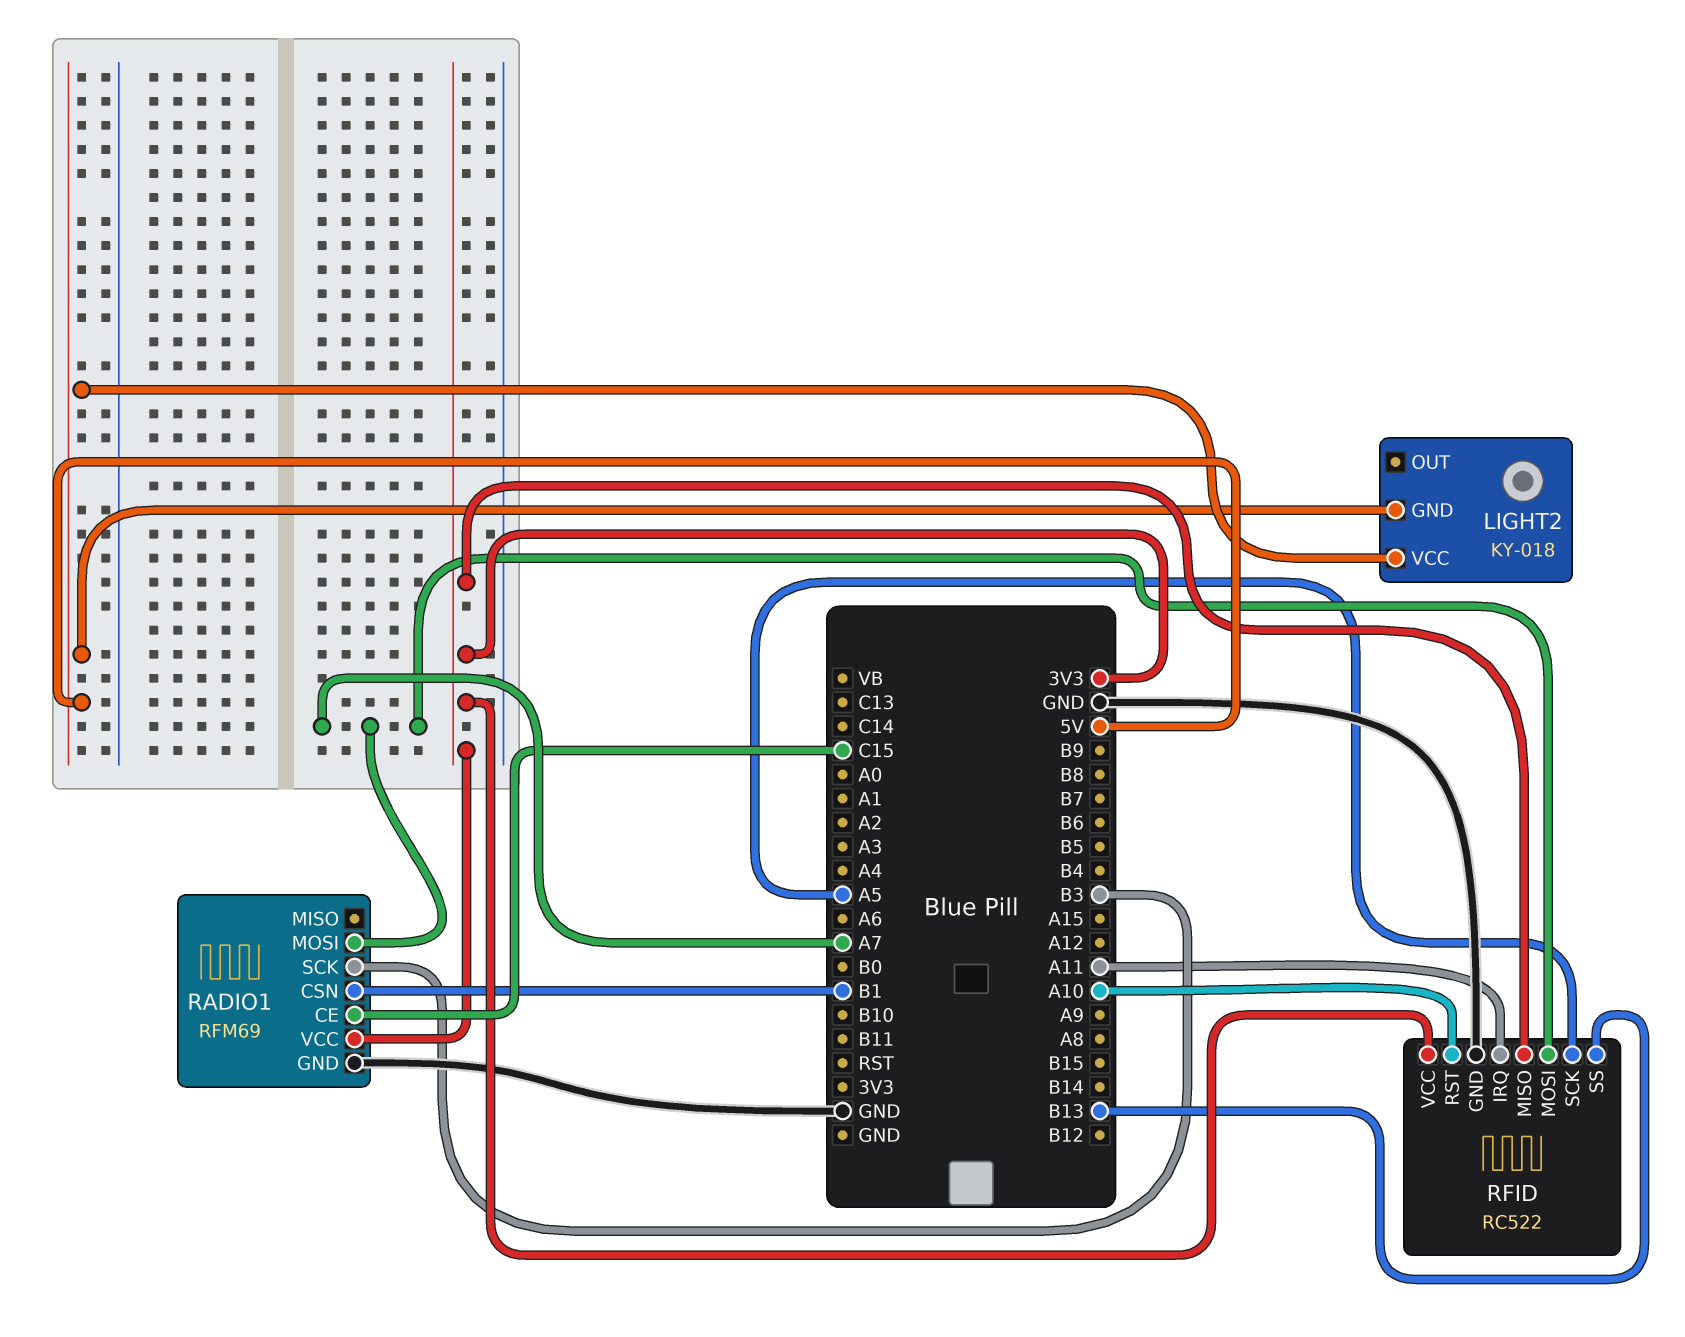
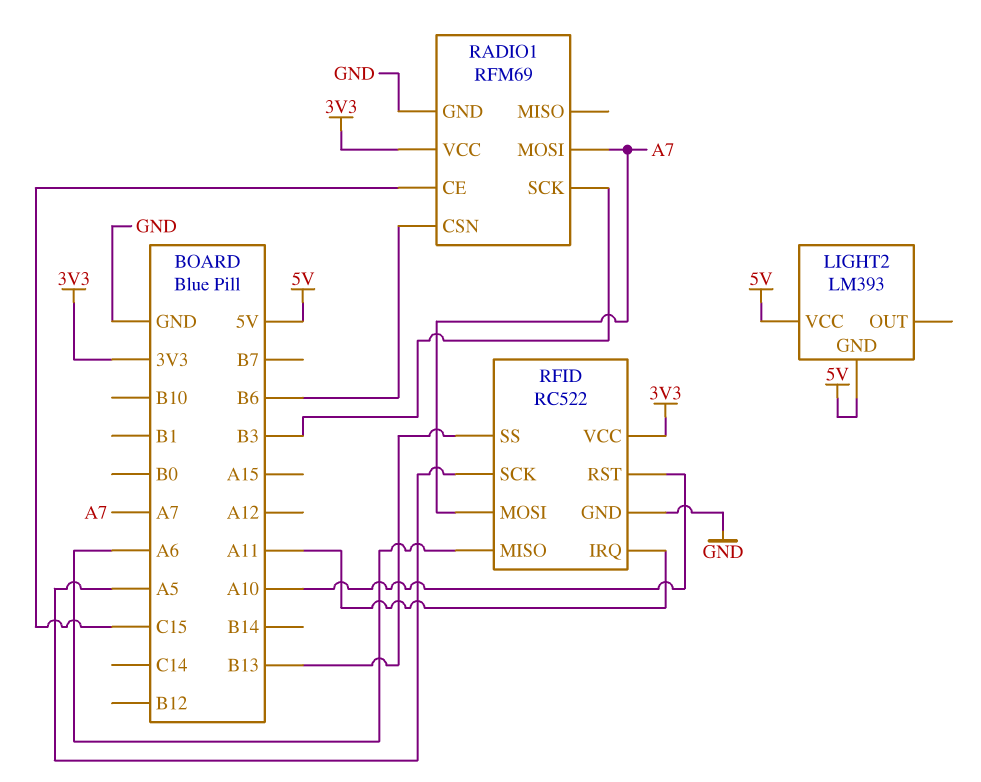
LIGHT2: KY-018 -> LM393
RADIO1 pin CSN: B1 -> B6
RFID pin MISO: 3V3 -> A6

